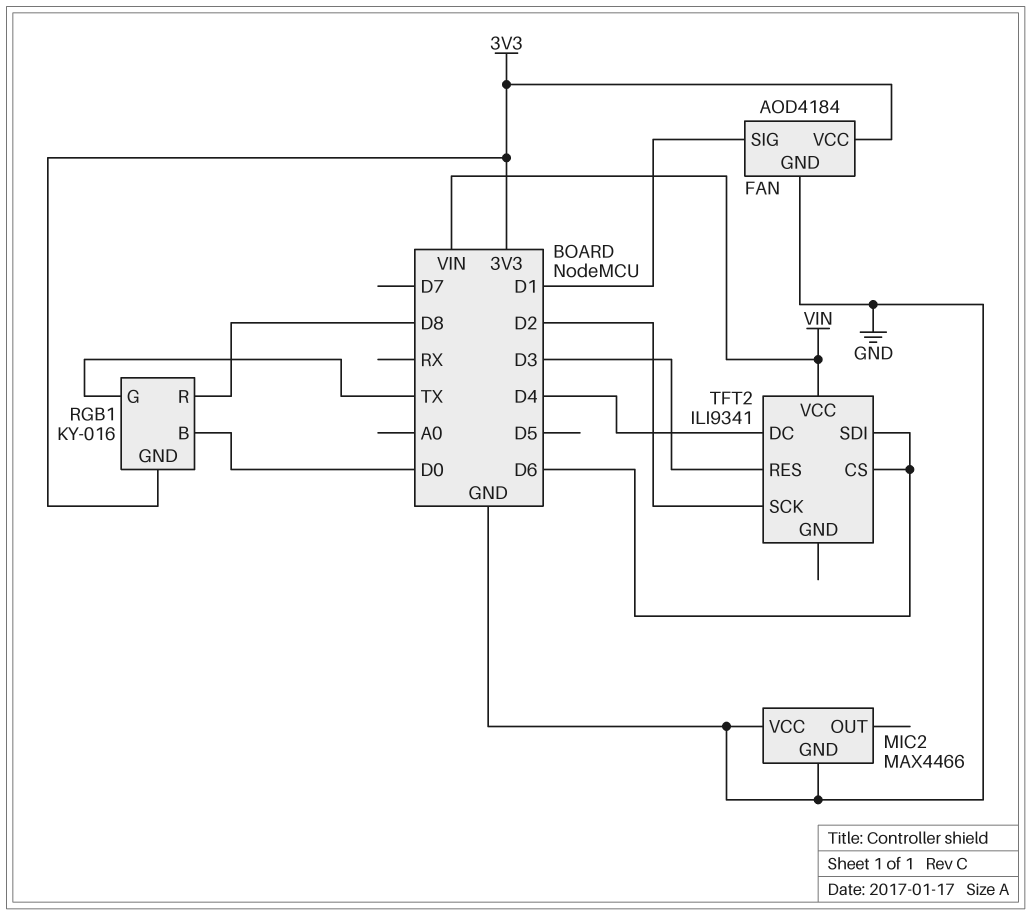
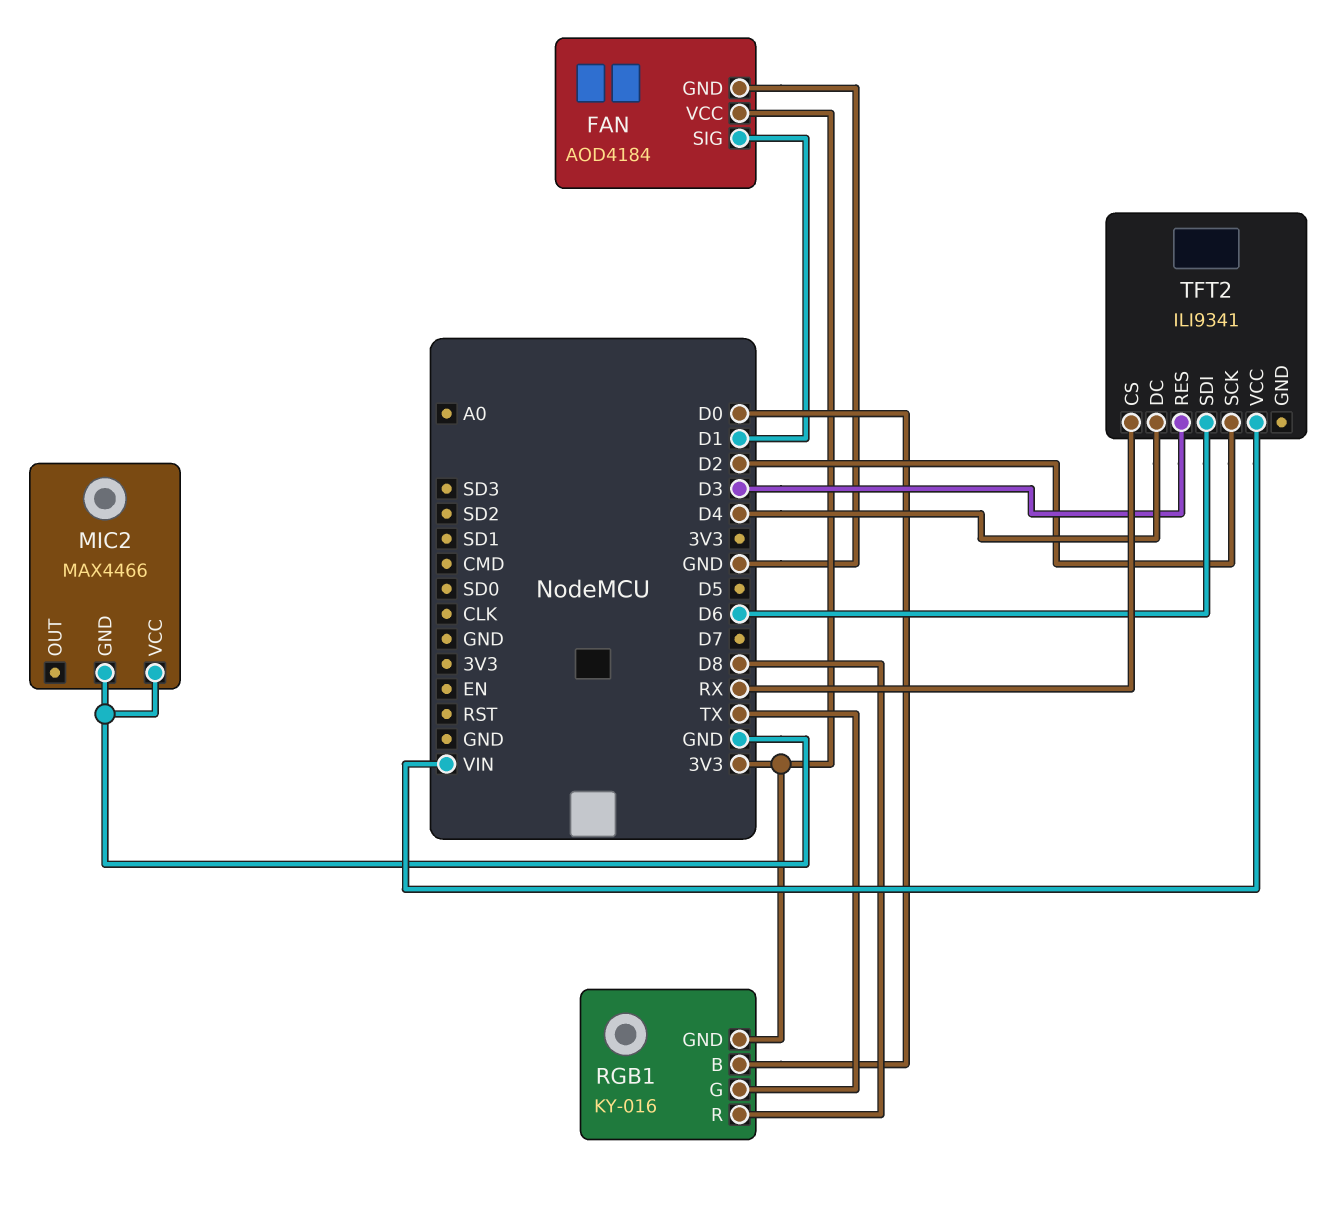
TFT2 pin CS: D6 -> RX

